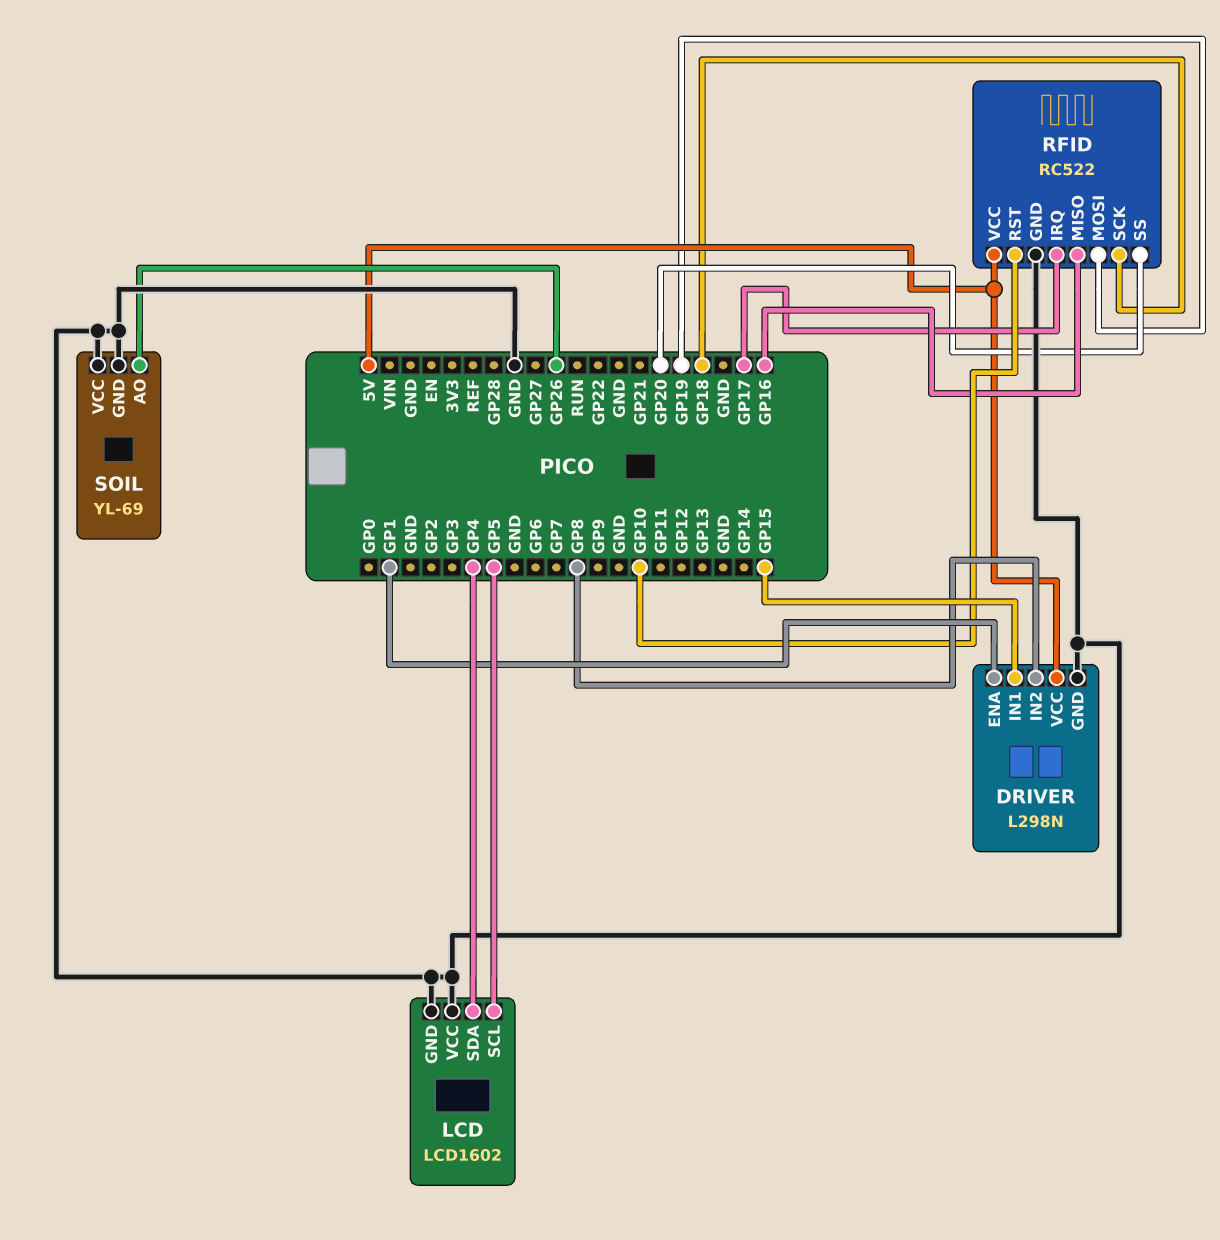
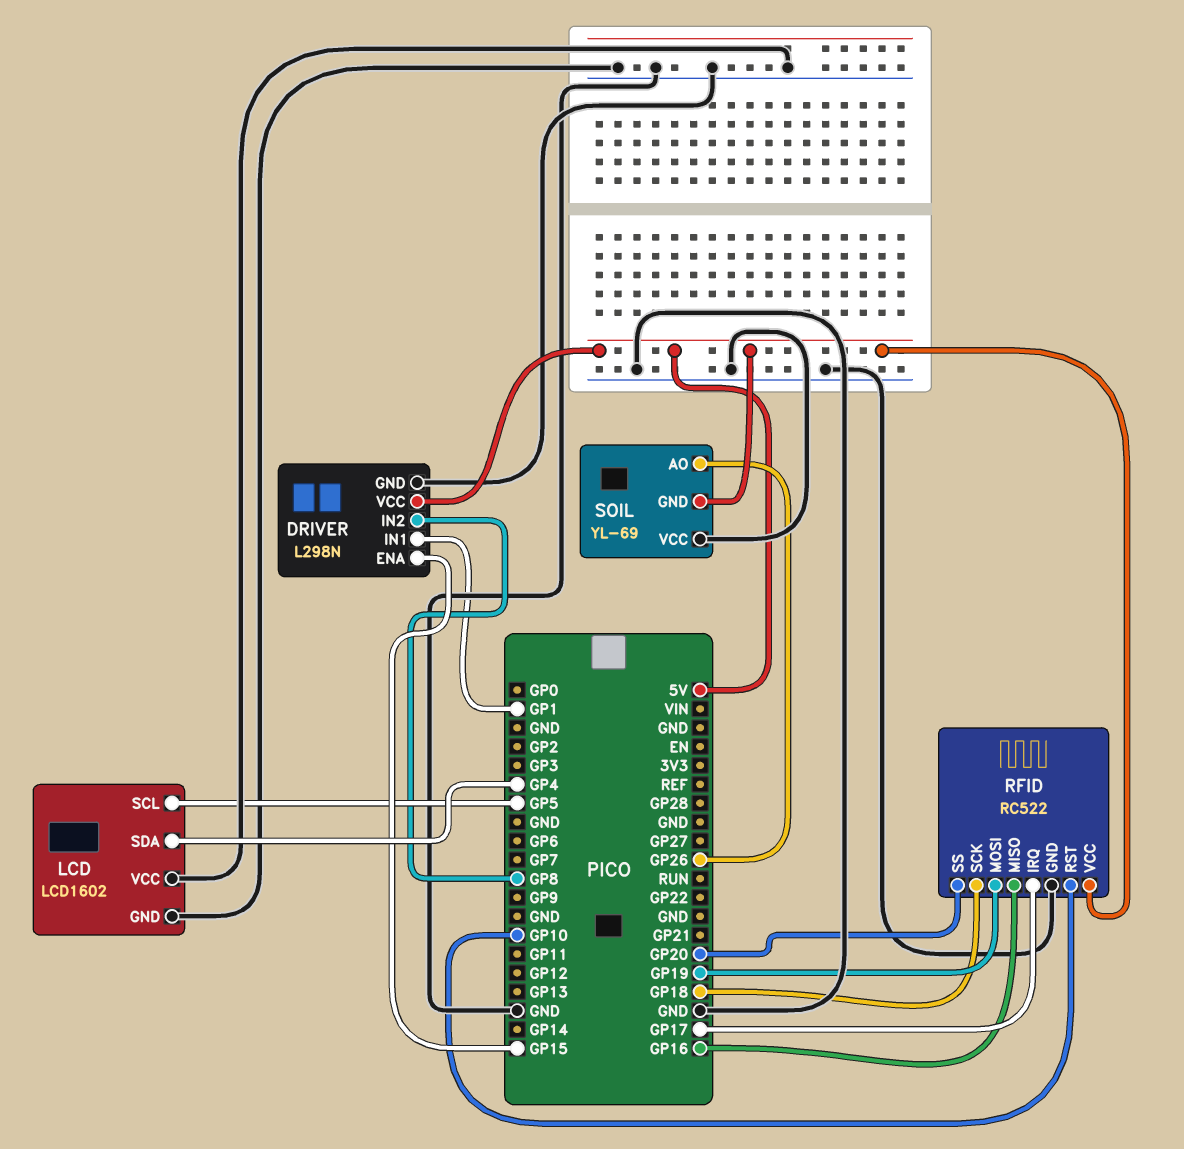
DRIVER pin ENA: GP1 -> GP15
DRIVER pin IN1: GP15 -> GP1
SOIL pin GND: GND -> 5V

